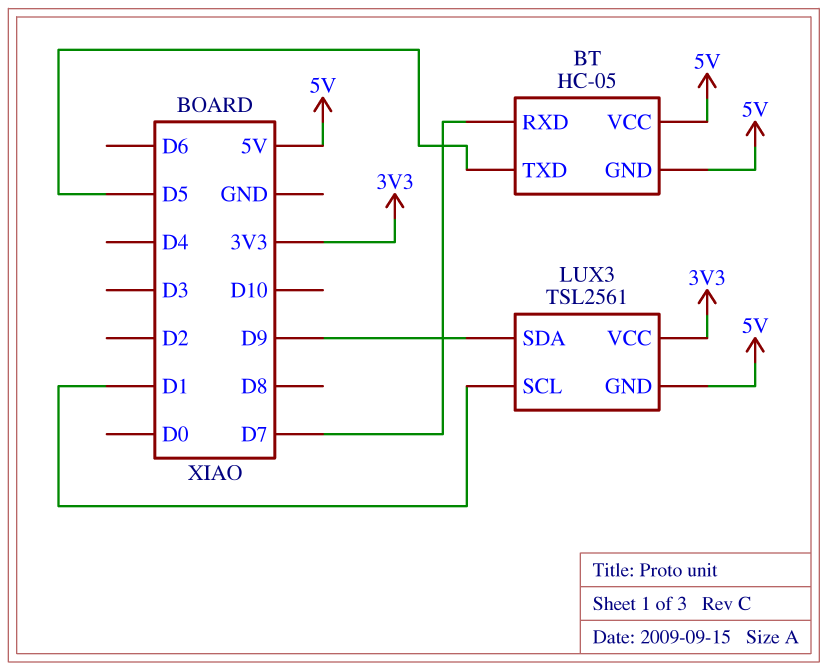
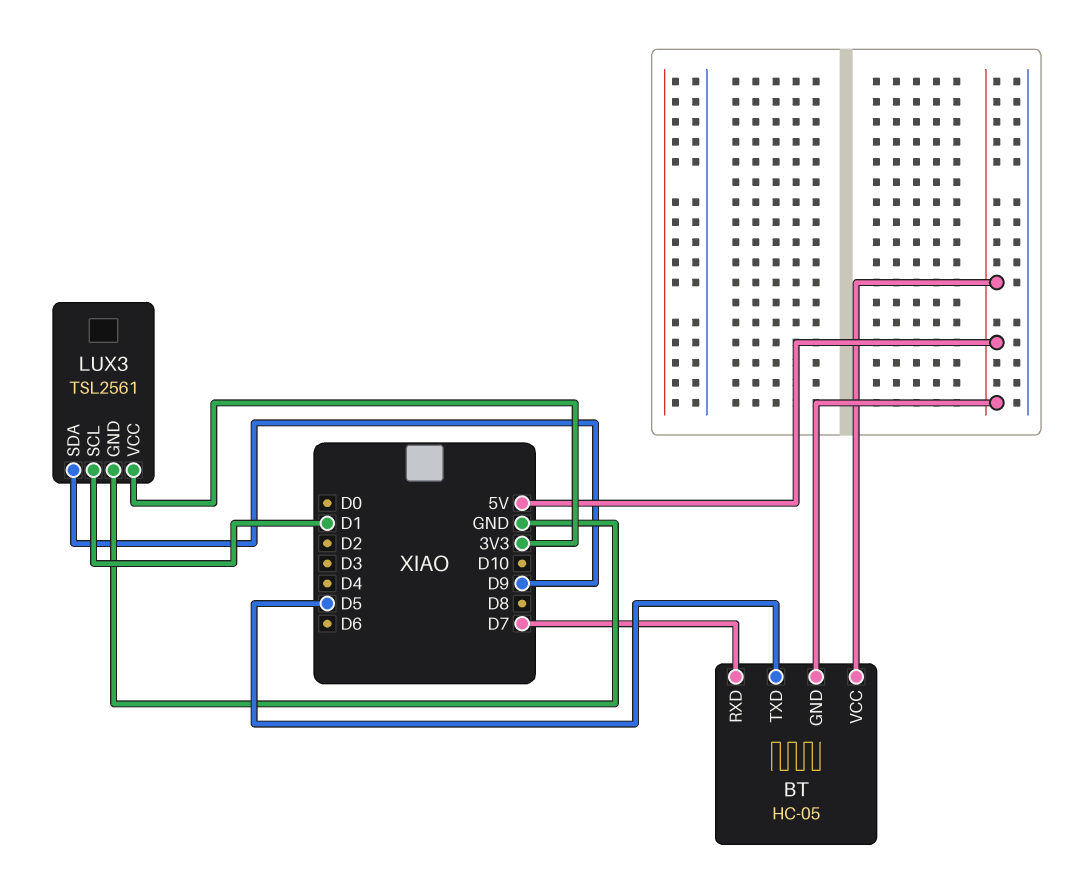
LUX3 pin GND: 5V -> GND

